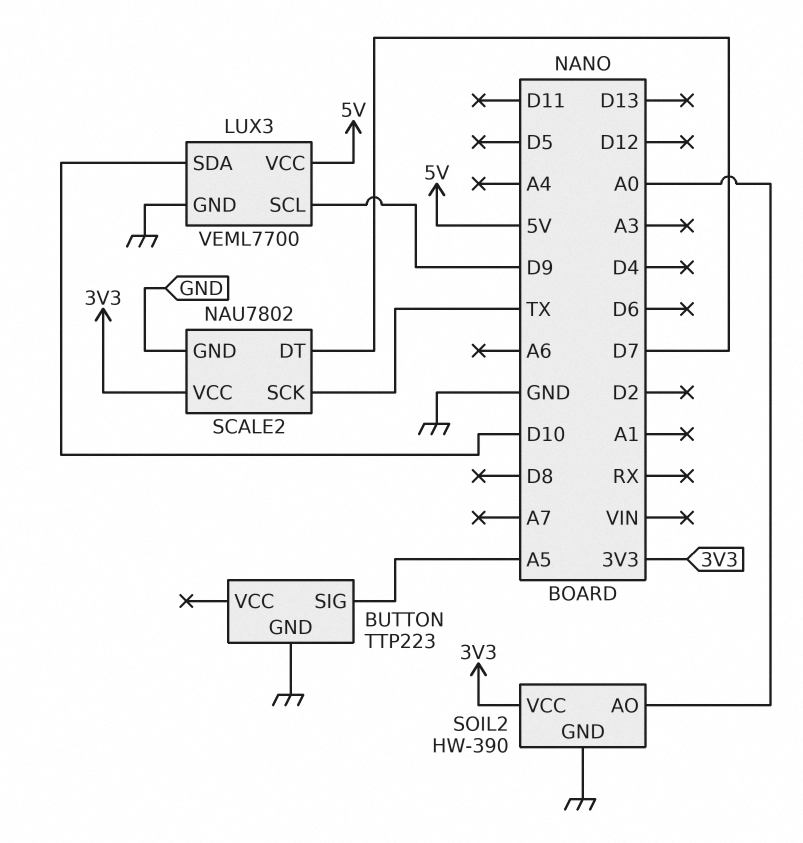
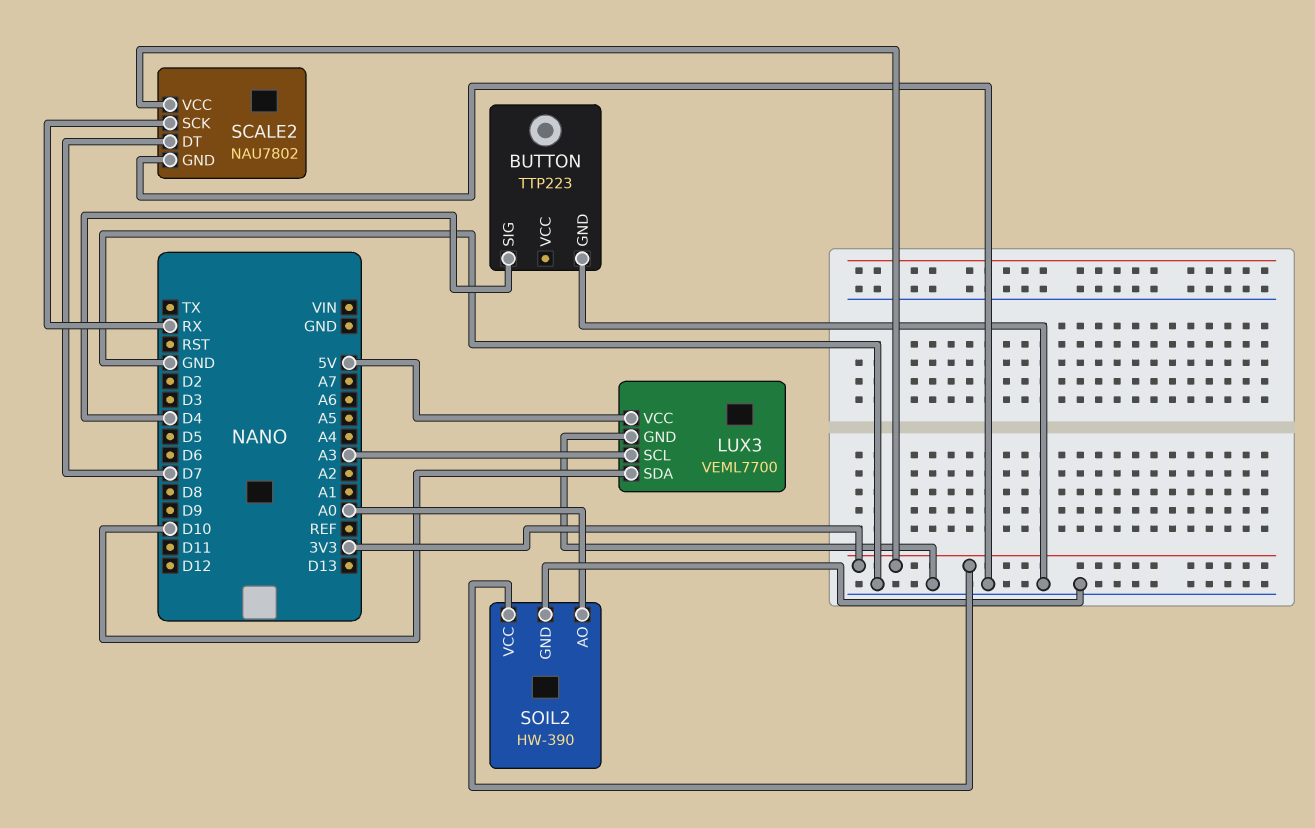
BUTTON pin SIG: A5 -> D4
LUX3 pin SCL: D9 -> A3
SCALE2 pin SCK: TX -> RX

